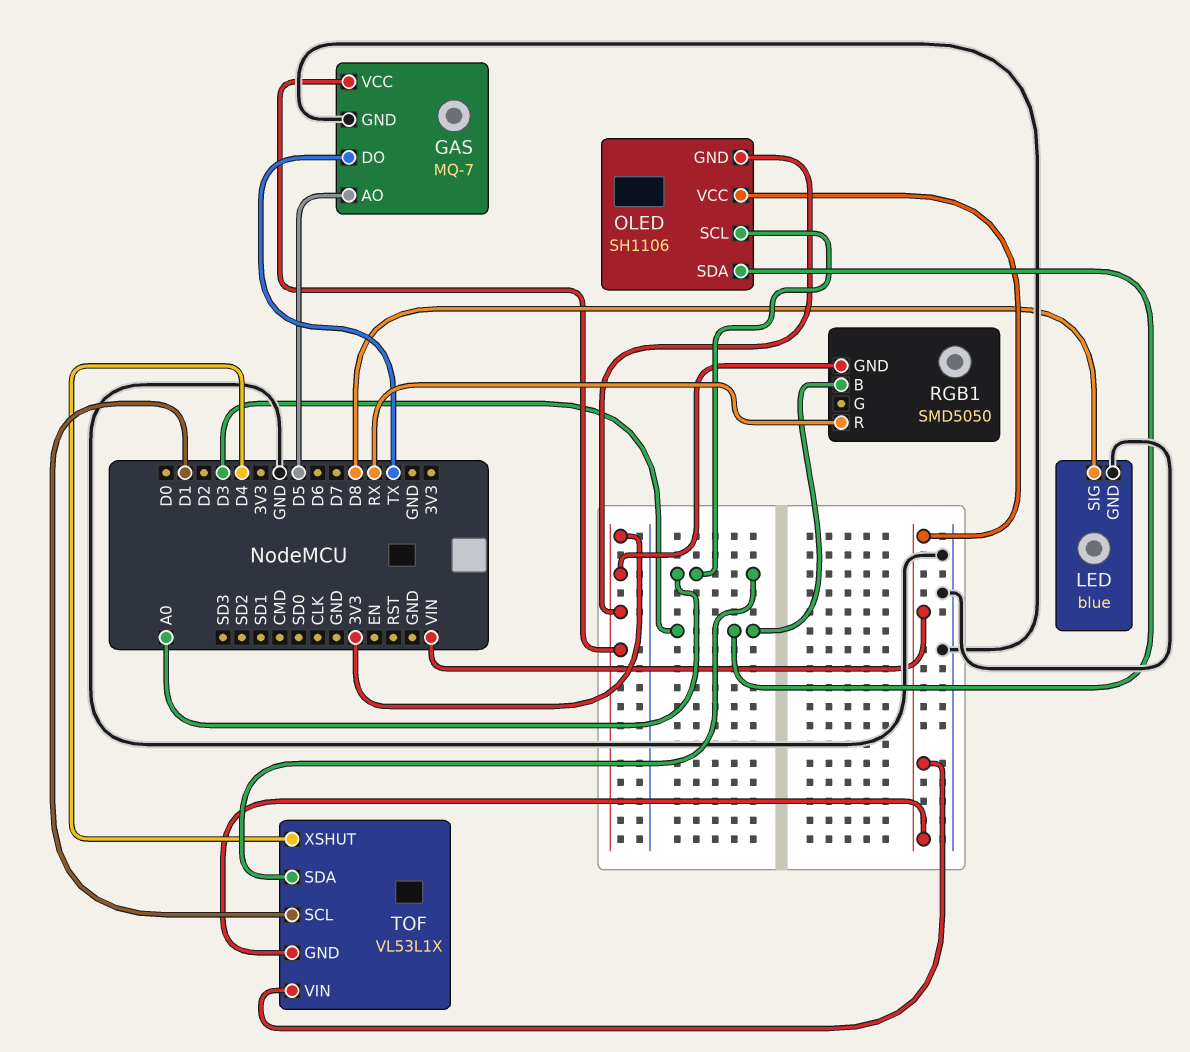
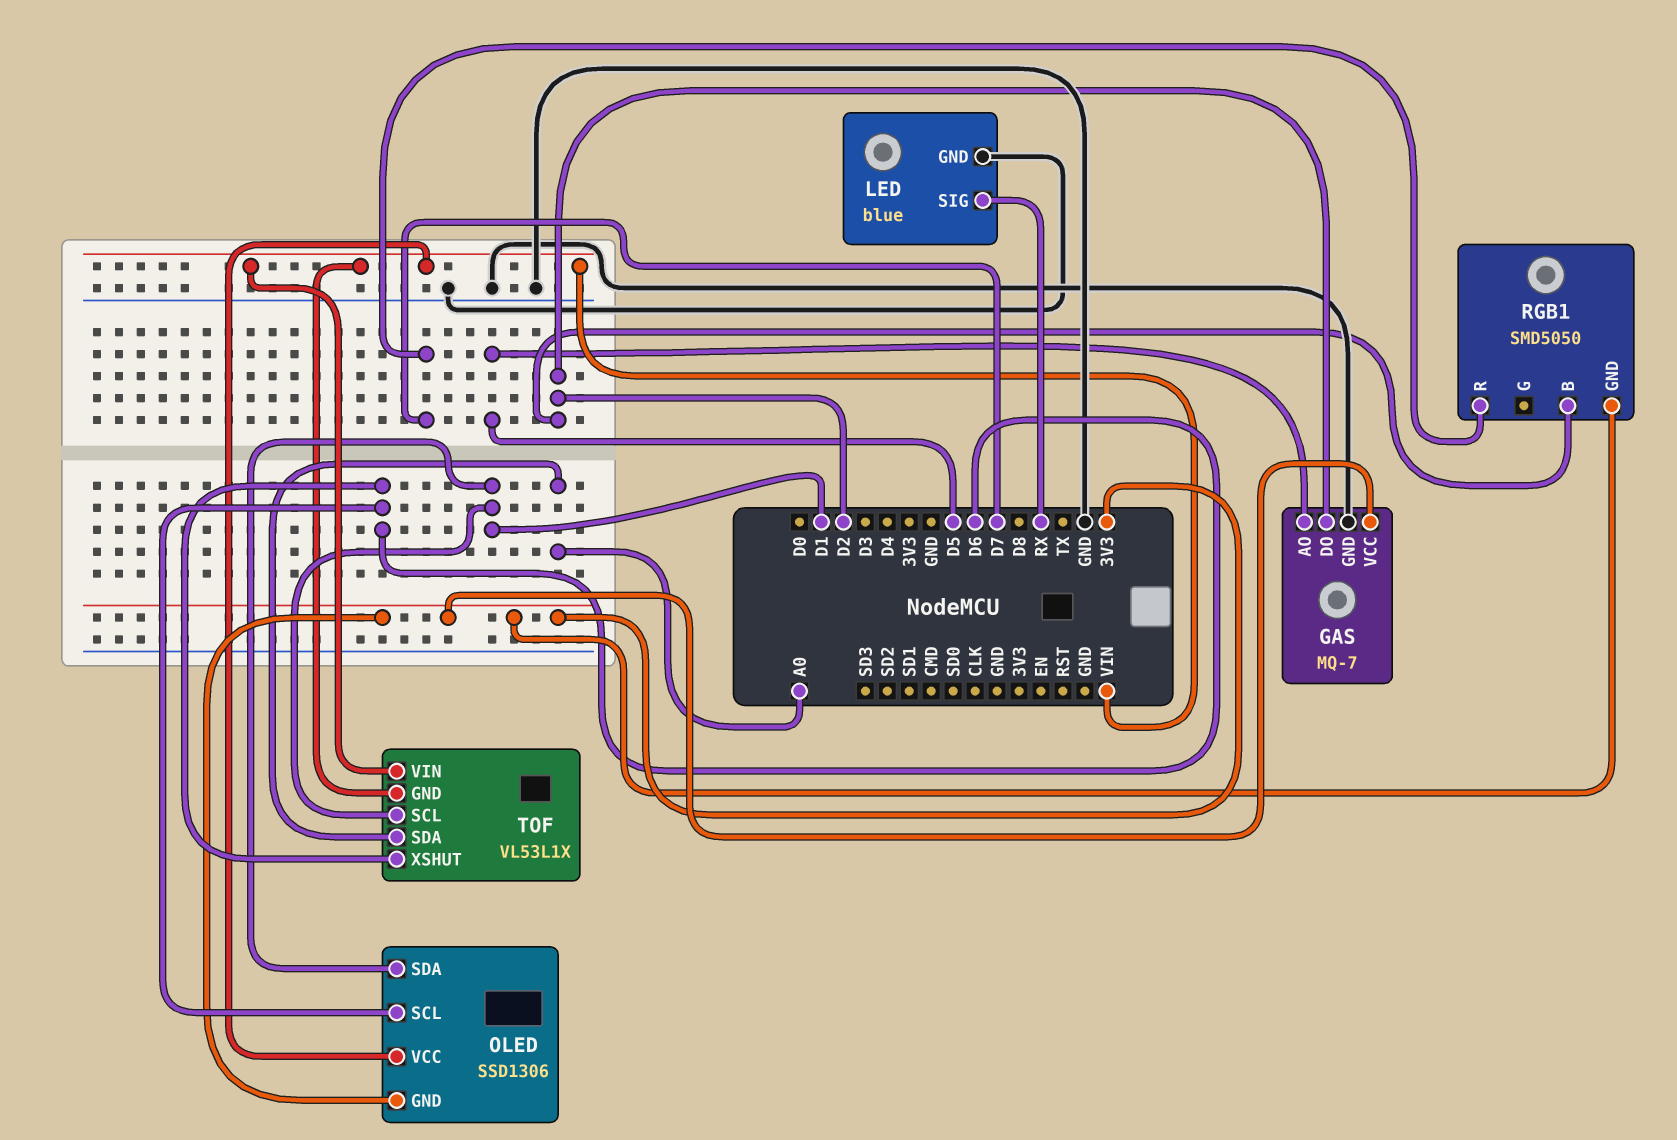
GAS pin DO: TX -> D2
LED pin SIG: D8 -> RX
OLED: SH1106 -> SSD1306
OLED pin SCL: A0 -> D6
OLED pin SDA: D3 -> D1
RGB1 pin B: D3 -> D2
RGB1 pin R: RX -> D7
TOF pin XSHUT: D4 -> D6

